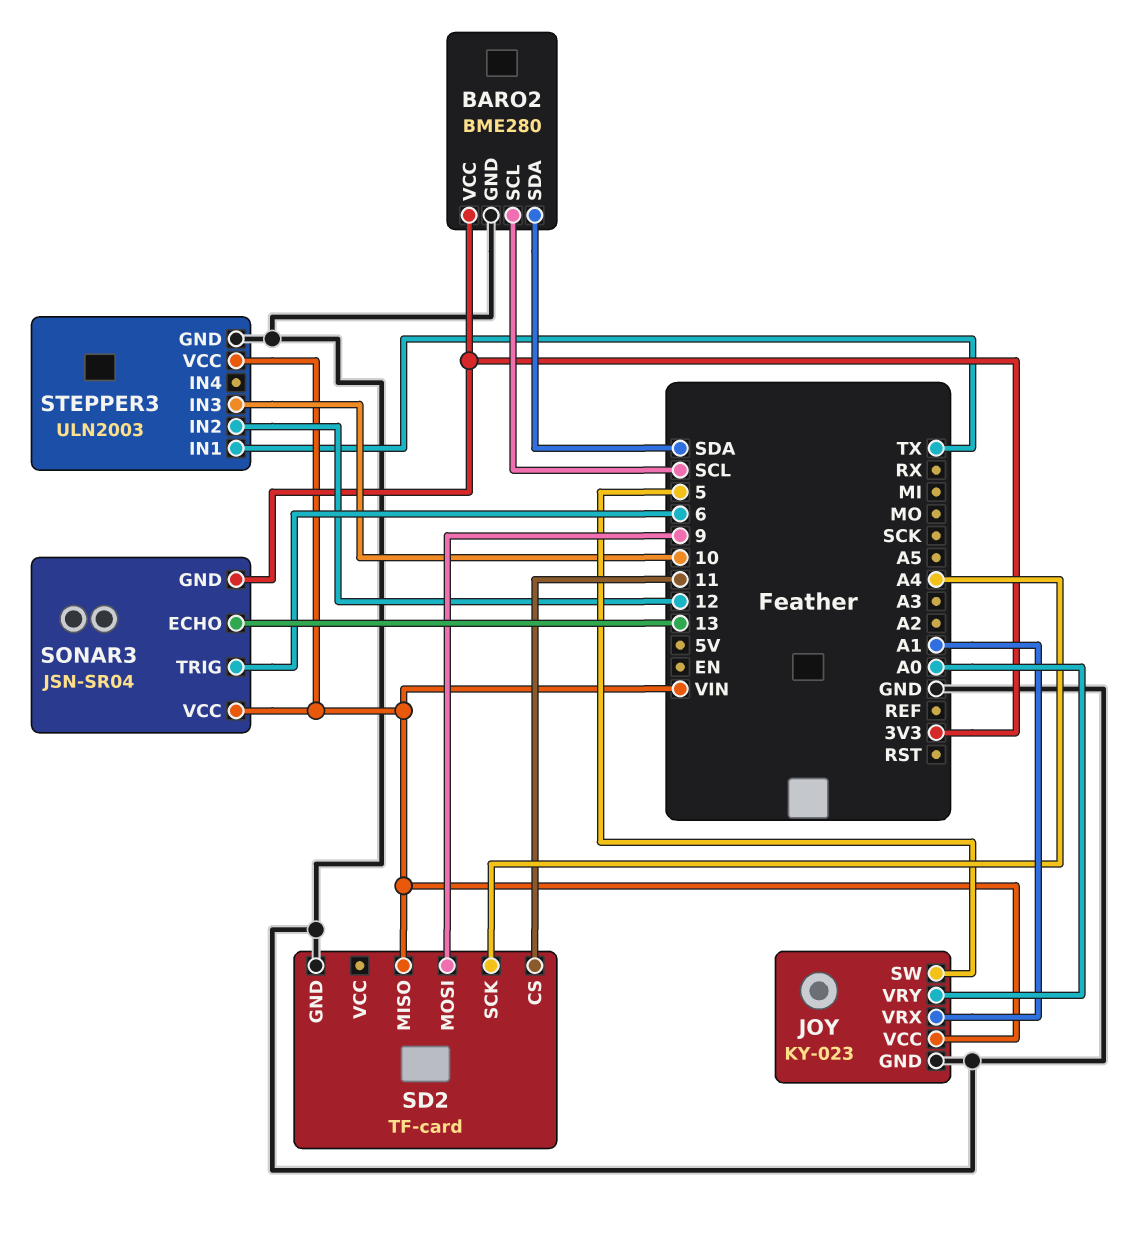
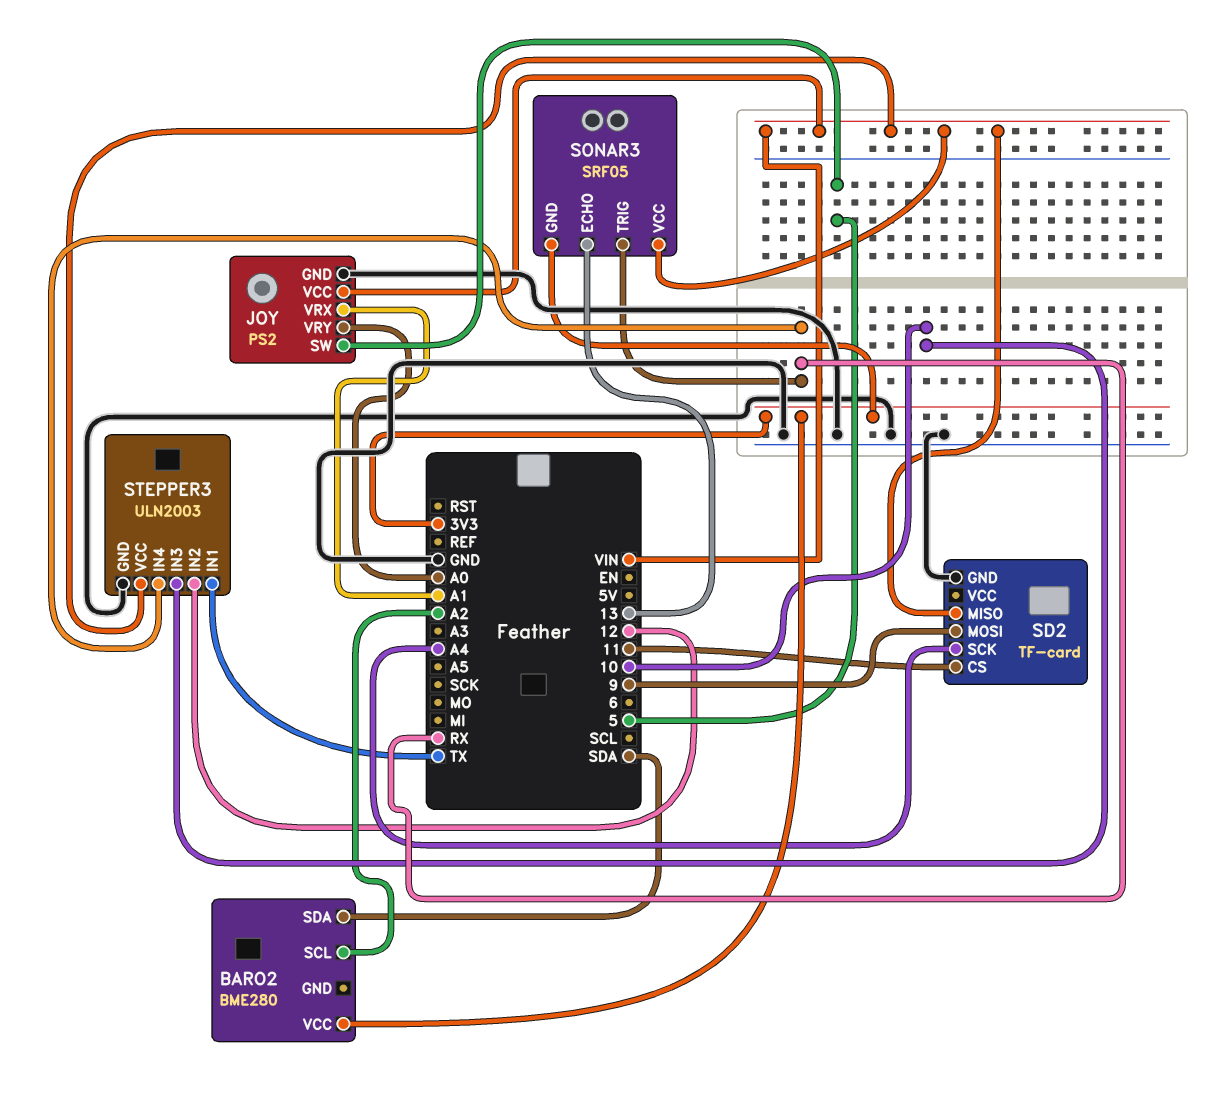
BARO2 pin GND: GND -> none
BARO2 pin SCL: SCL -> A2
JOY: KY-023 -> PS2
SONAR3: JSN-SR04 -> SRF05
SONAR3 pin TRIG: 6 -> RX
STEPPER3 pin IN4: none -> RX

